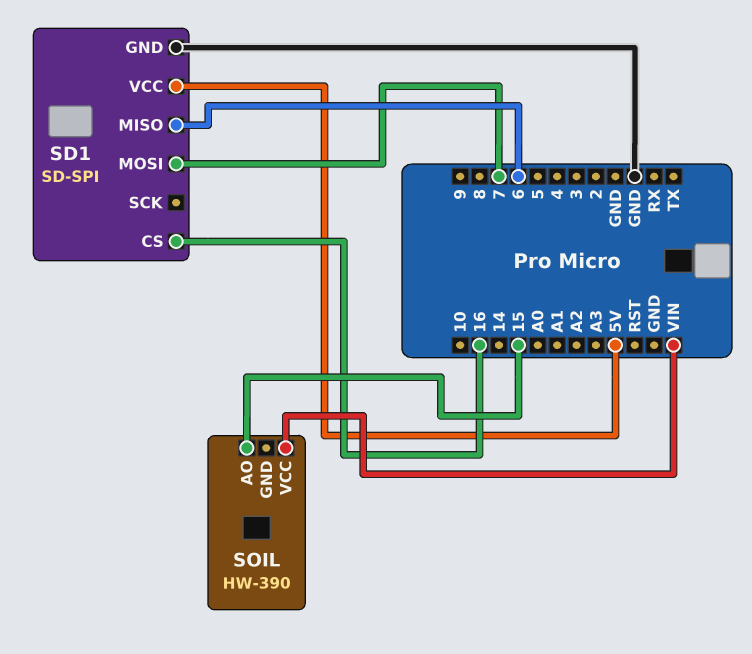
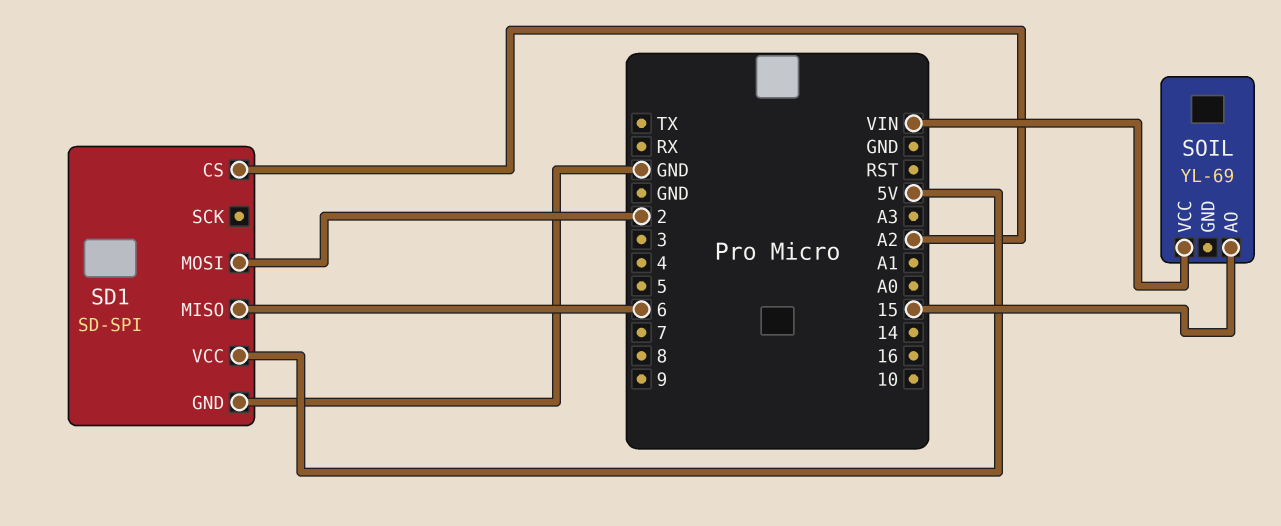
SD1 pin CS: 16 -> A2
SD1 pin MOSI: 7 -> 2
SOIL: HW-390 -> YL-69

